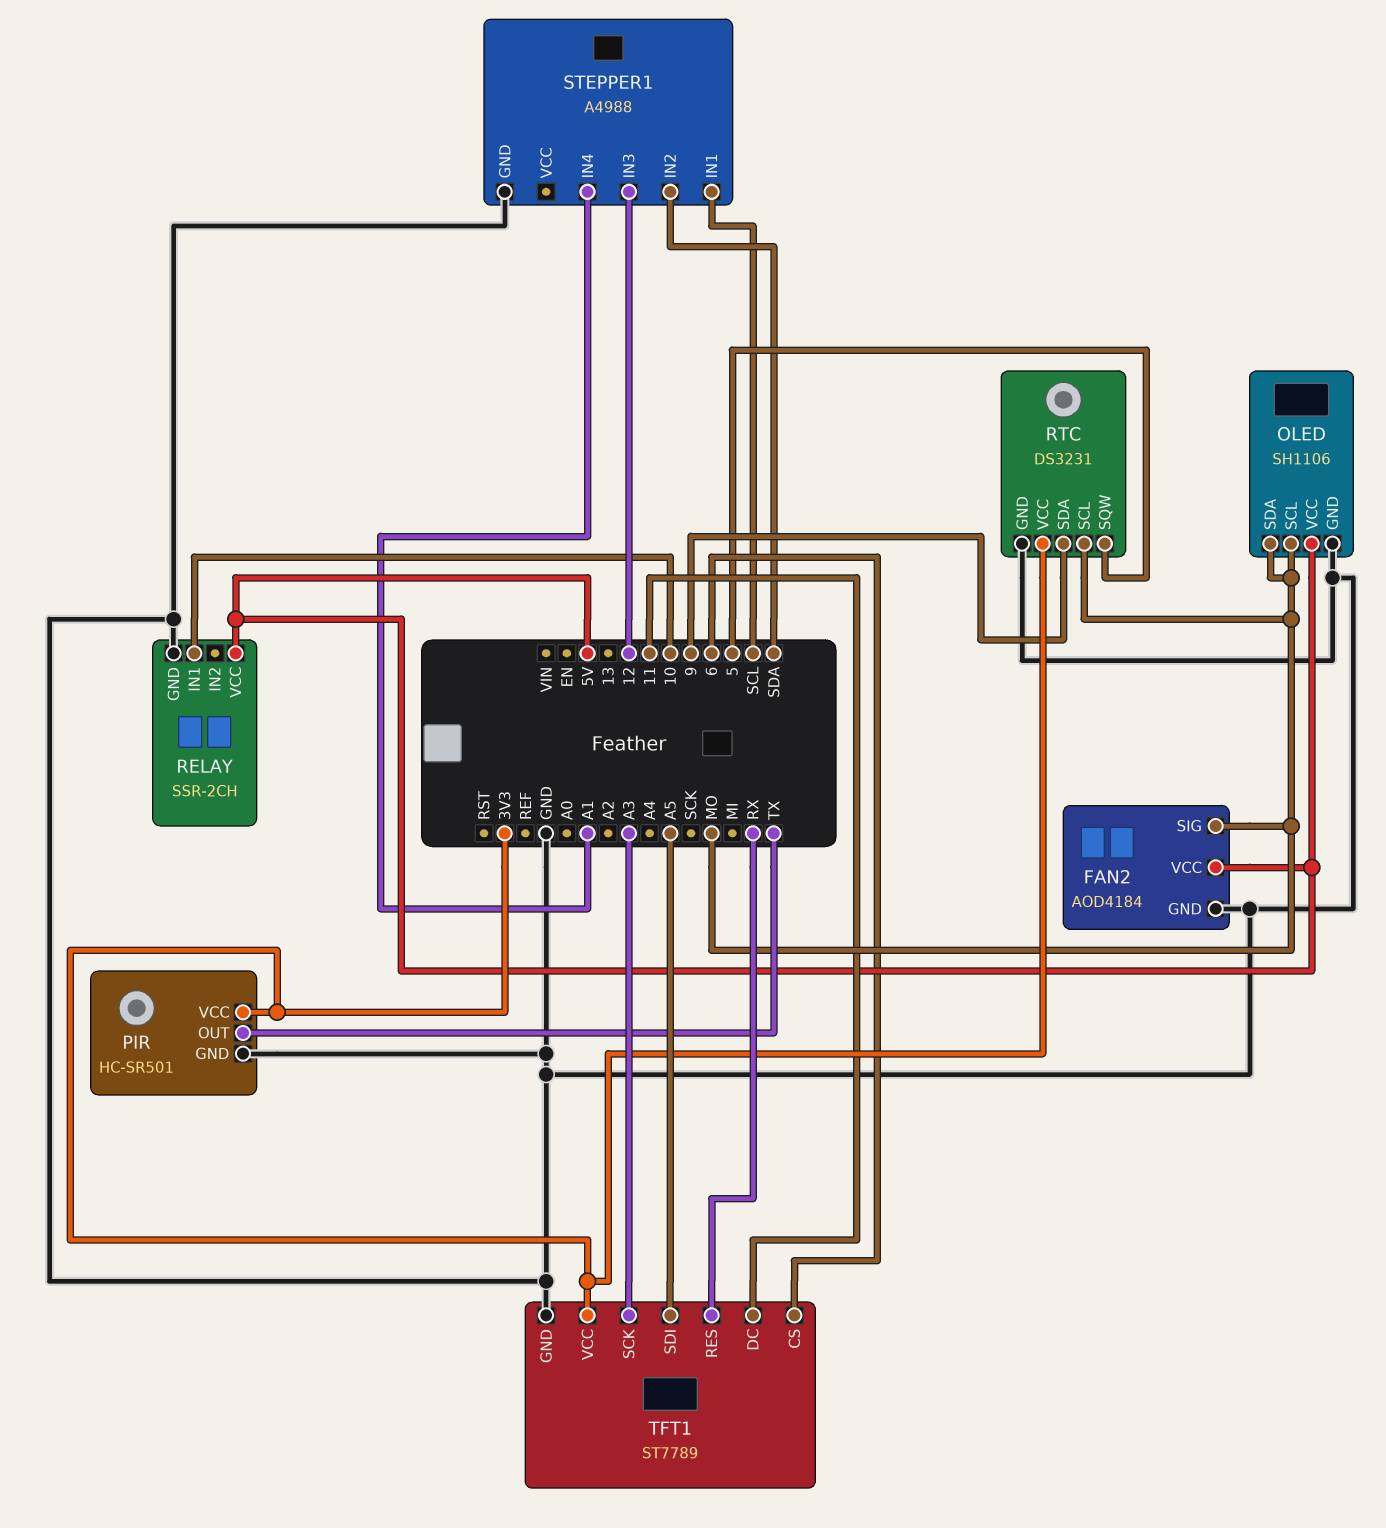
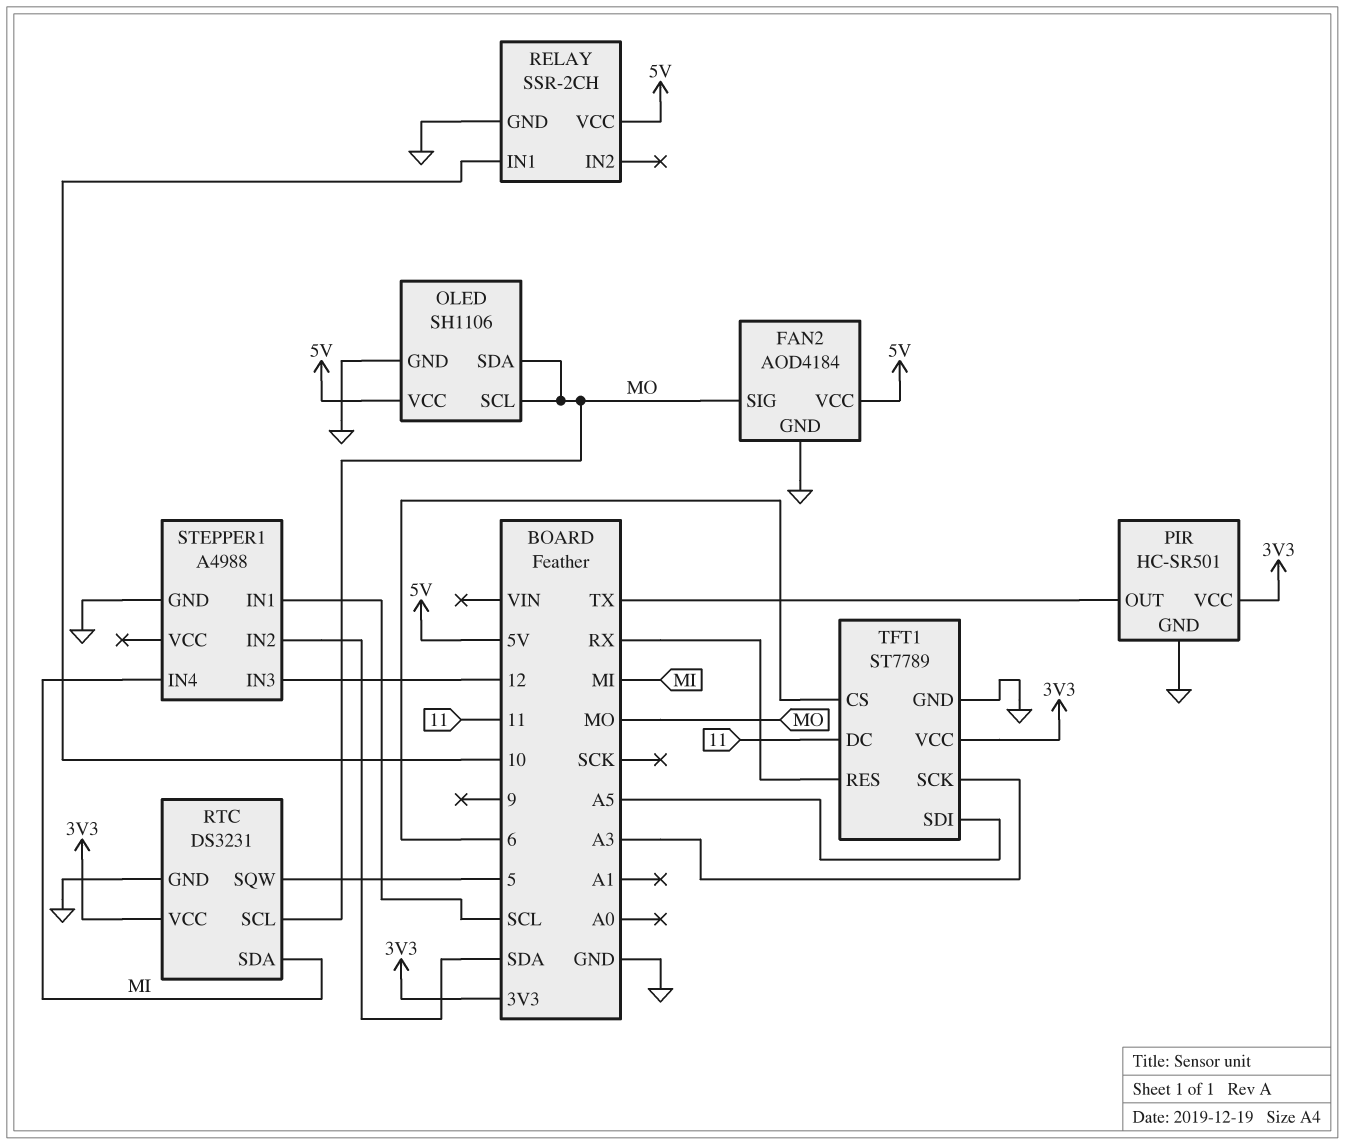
RTC pin SDA: 9 -> MI
STEPPER1 pin IN4: A1 -> MI

